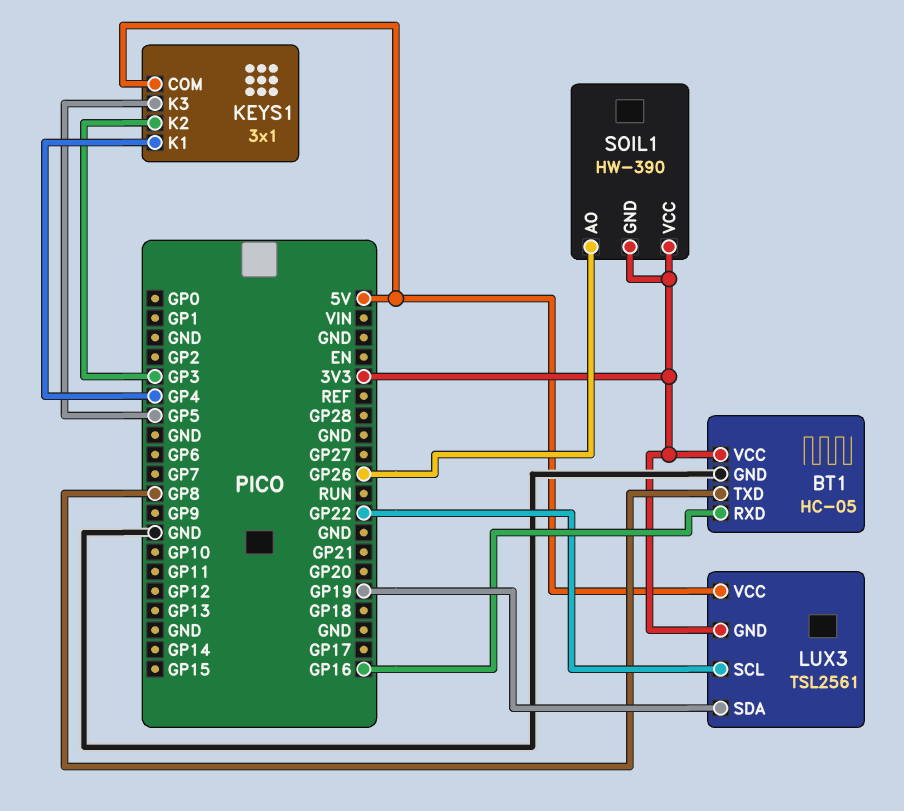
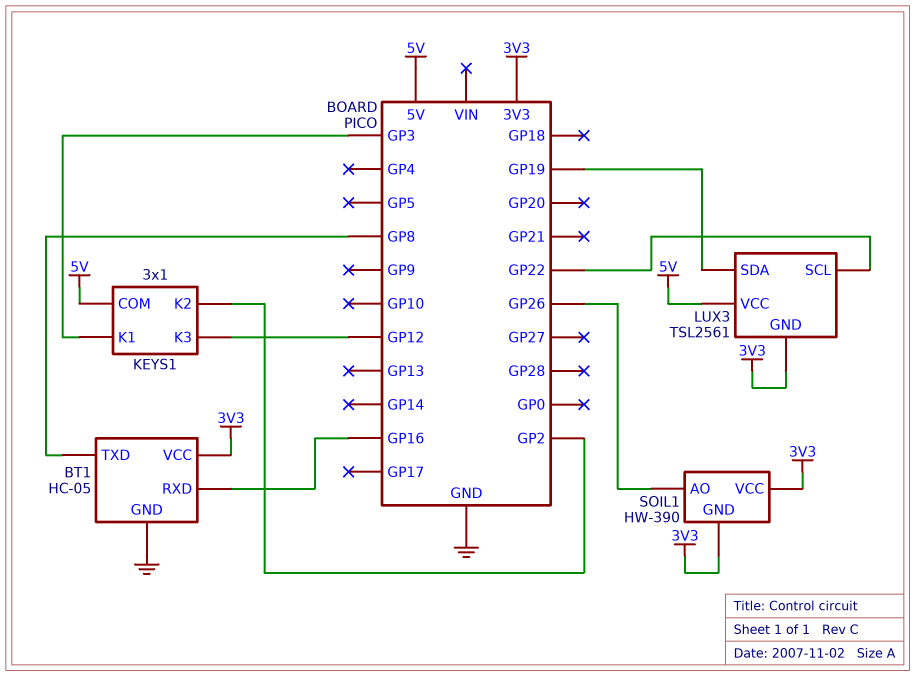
KEYS1 pin K1: GP4 -> GP3
KEYS1 pin K2: GP3 -> GP2
KEYS1 pin K3: GP5 -> GP12

